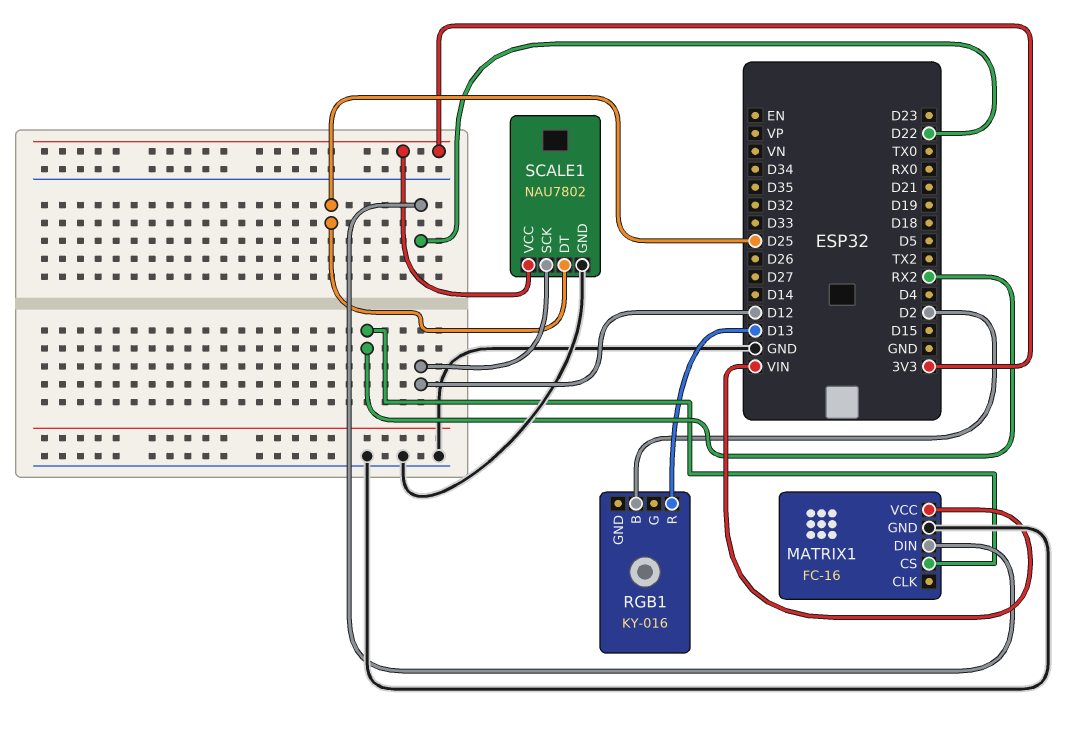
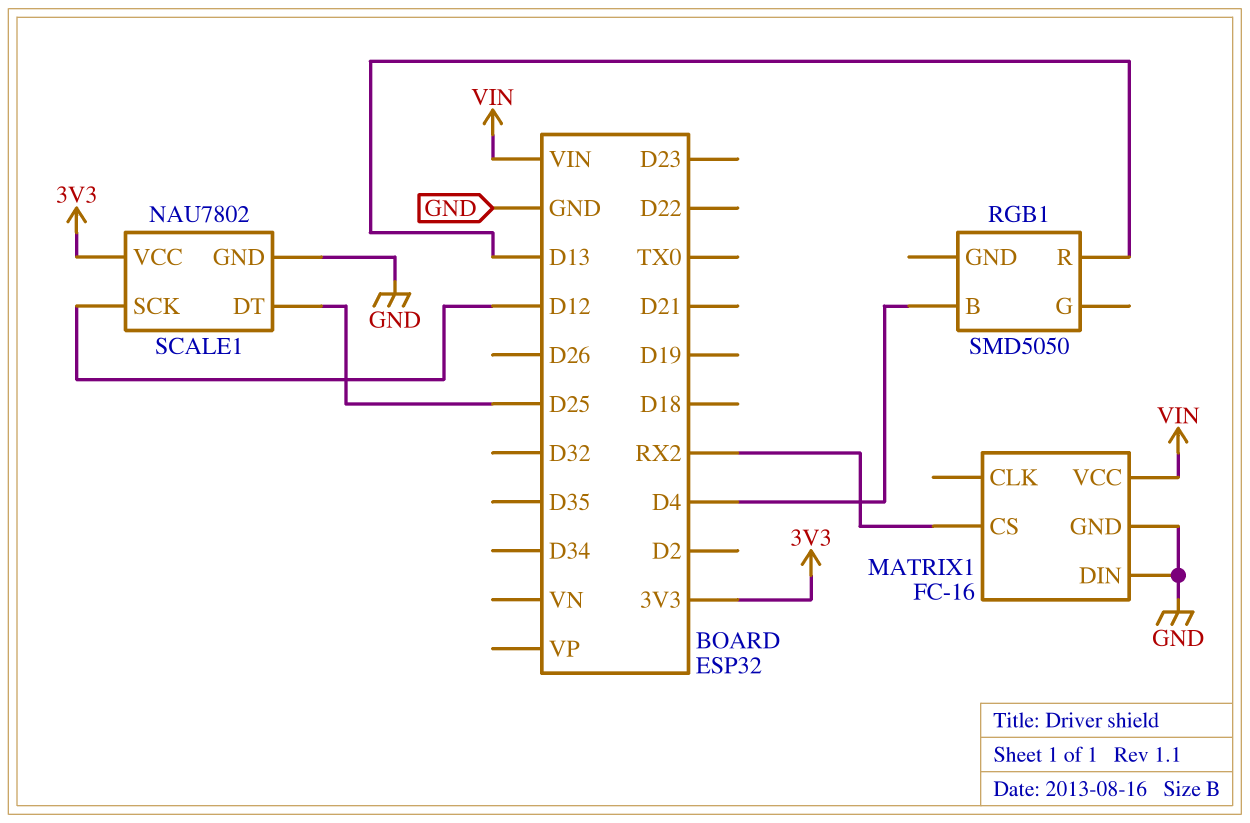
MATRIX1 pin DIN: D22 -> GND
RGB1: KY-016 -> SMD5050
RGB1 pin B: D2 -> D4

